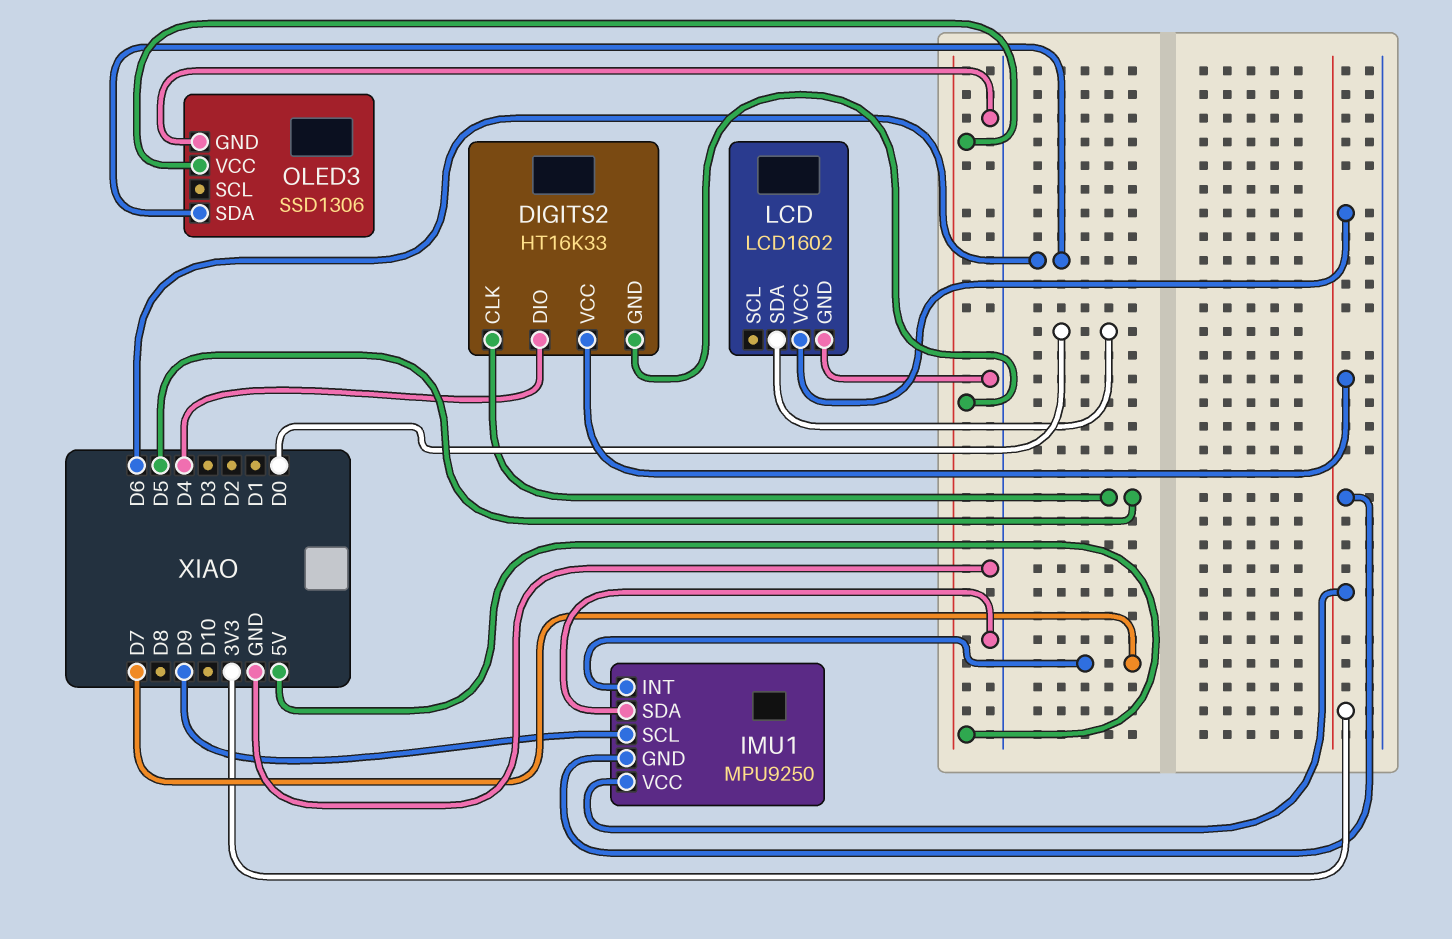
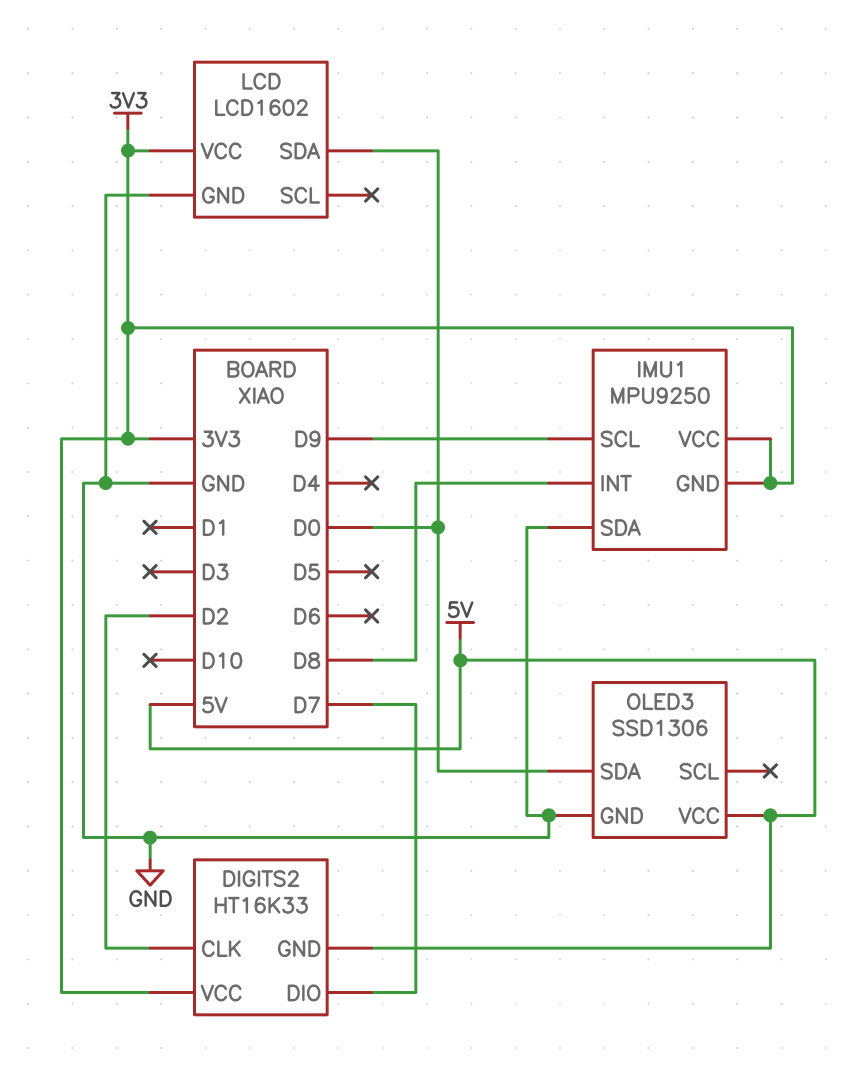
DIGITS2 pin CLK: D5 -> D2
DIGITS2 pin DIO: D4 -> D7
IMU1 pin INT: D7 -> D8
OLED3 pin SDA: D6 -> D0

